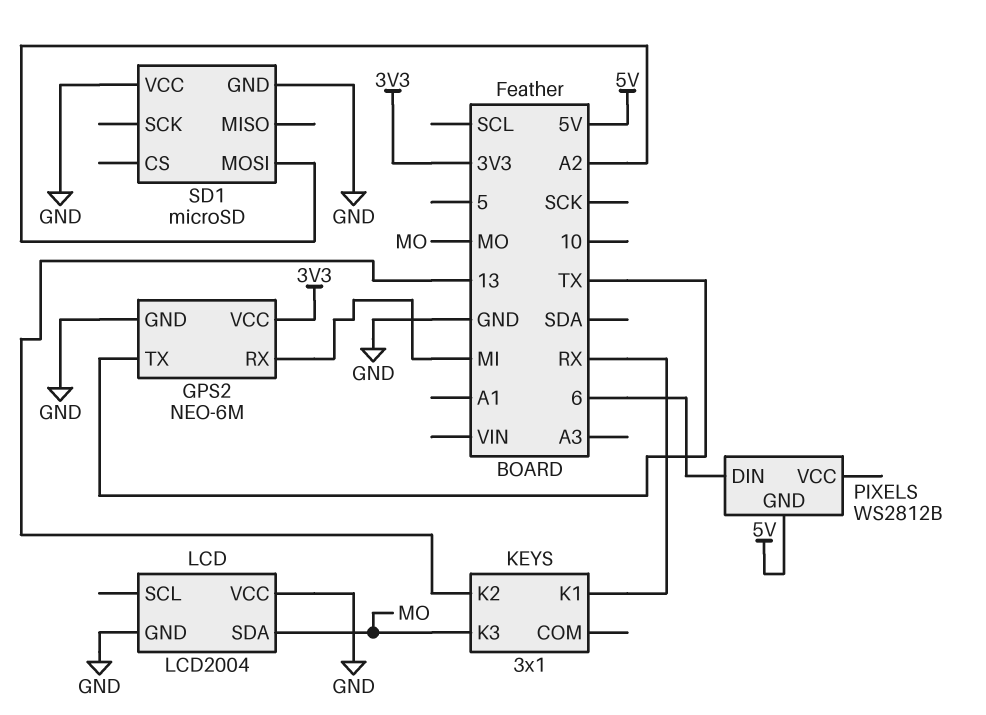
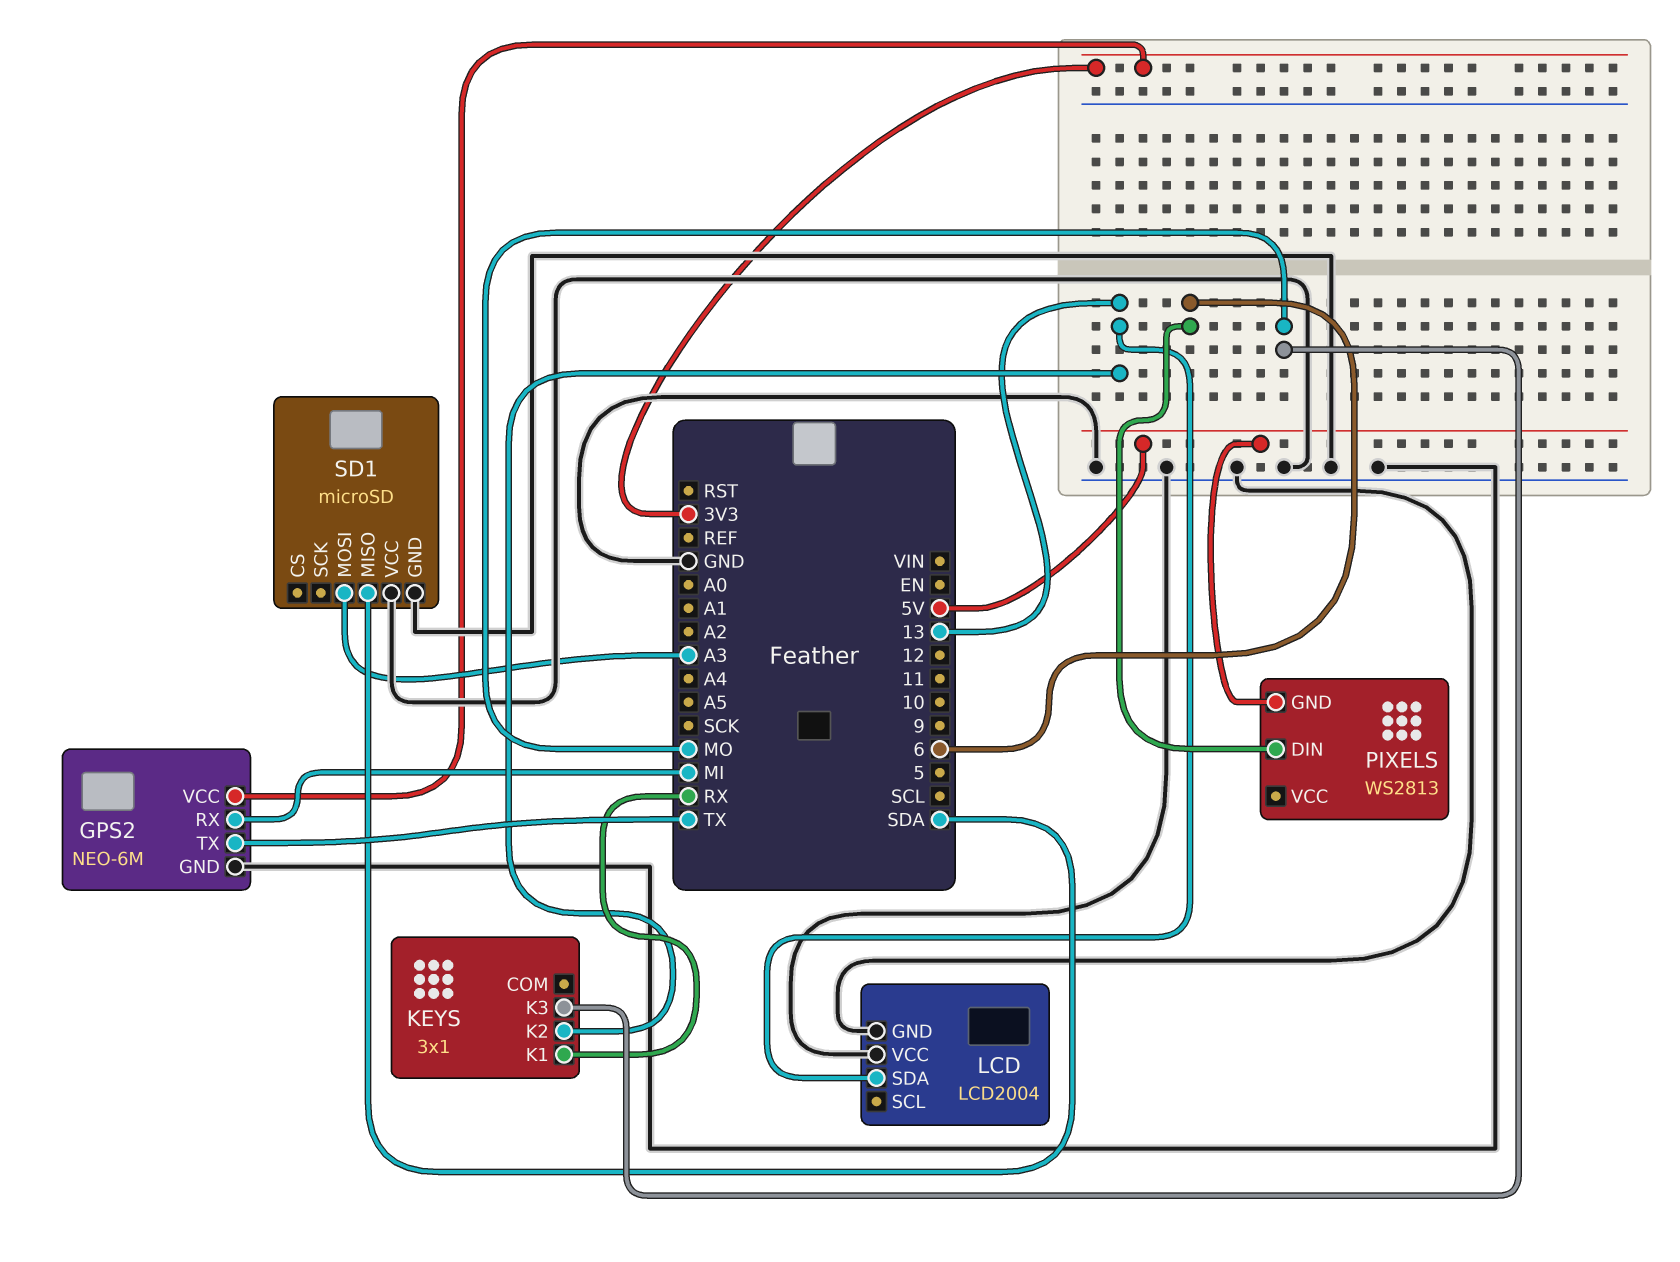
LCD pin SDA: MO -> 13
PIXELS: WS2812B -> WS2813
SD1 pin MISO: none -> SDA
SD1 pin MOSI: A2 -> A3

